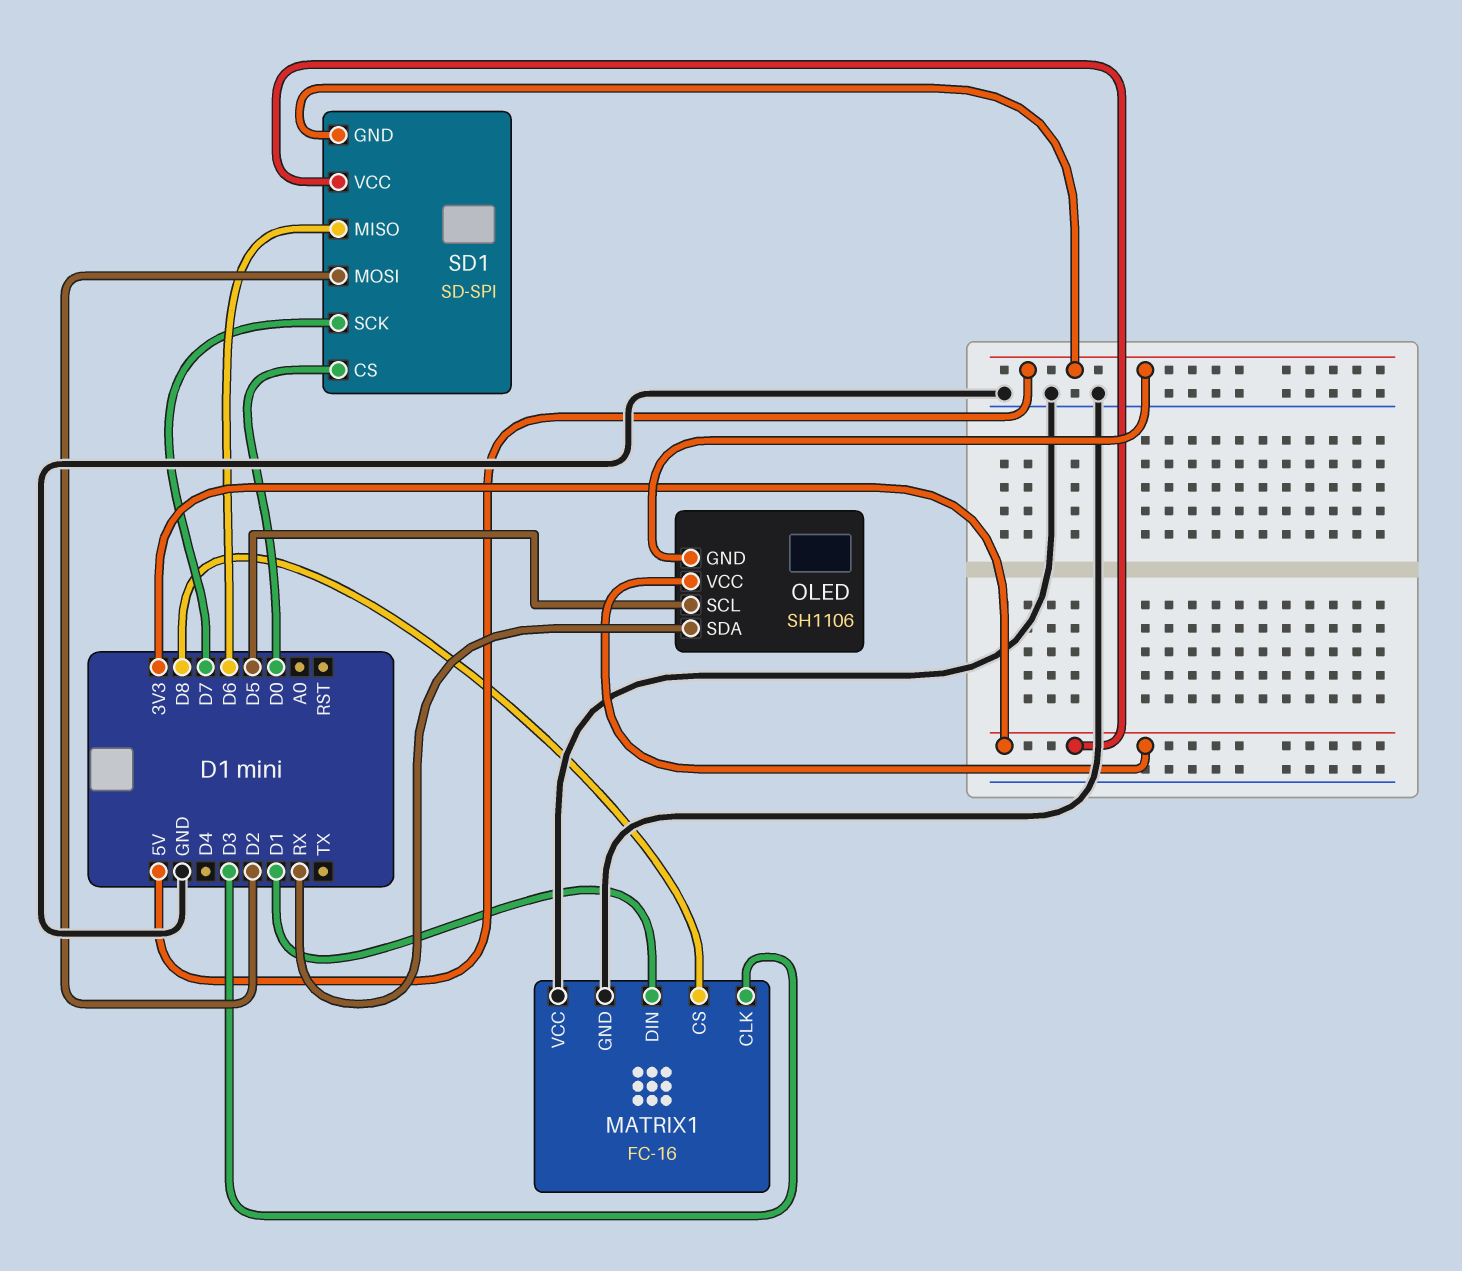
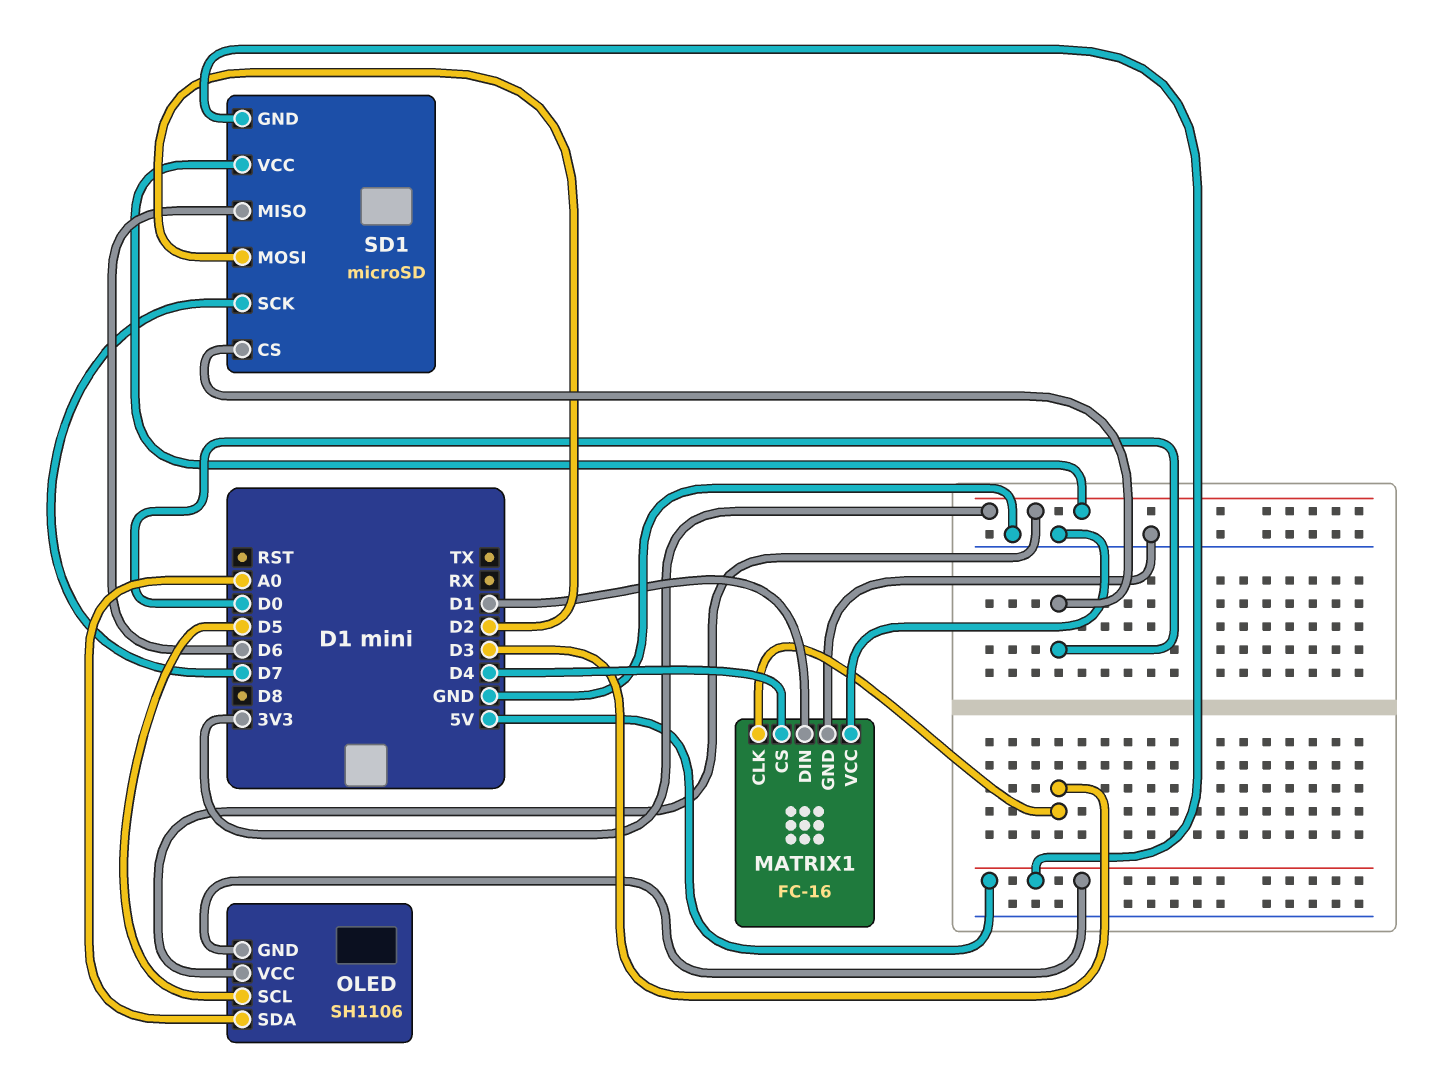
MATRIX1 pin CS: D8 -> D4
OLED pin SDA: RX -> A0
SD1: SD-SPI -> microSD

